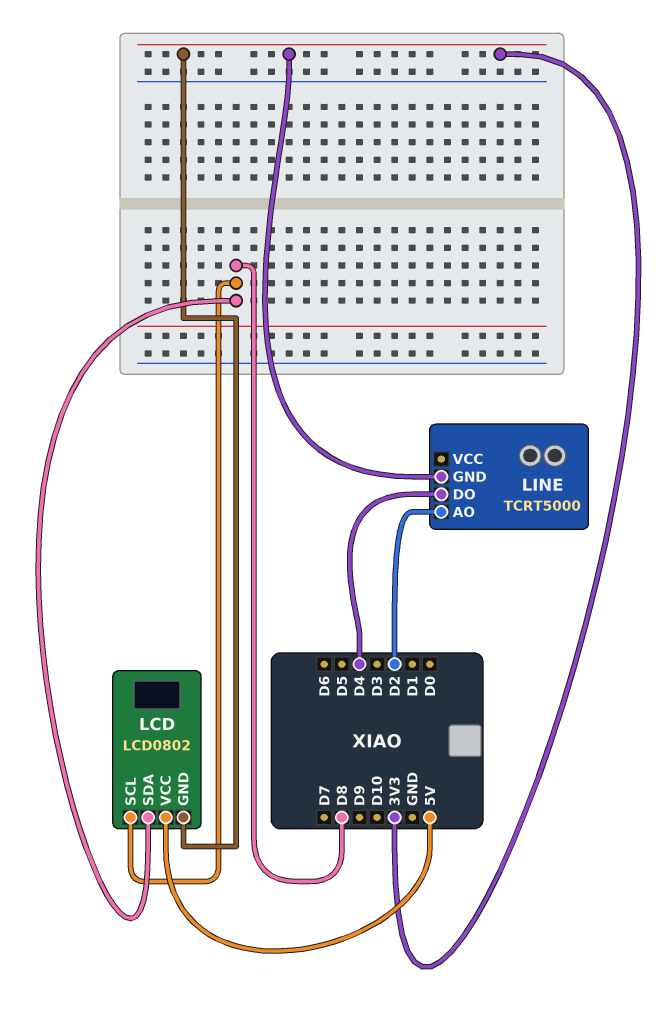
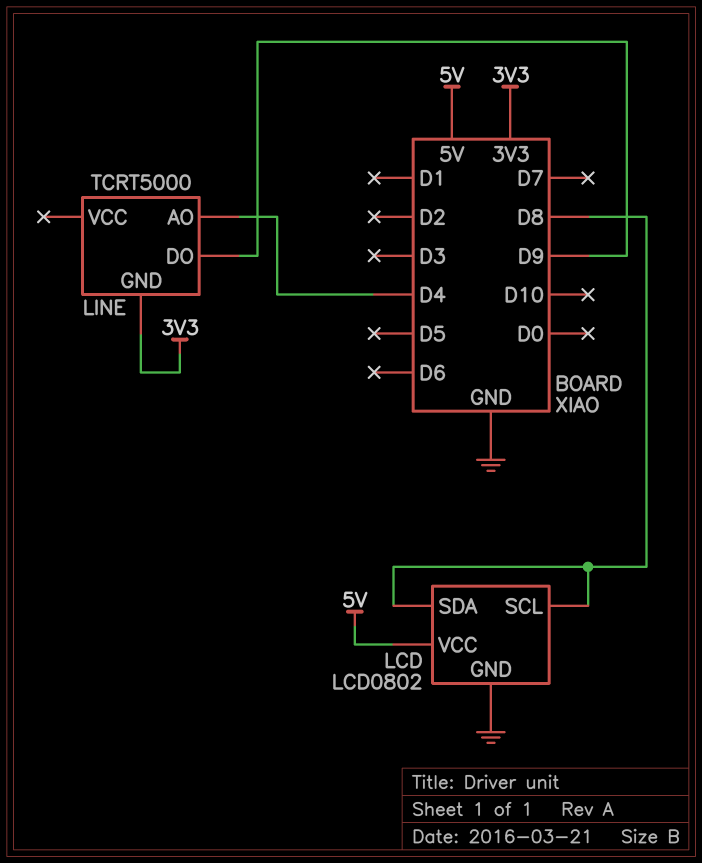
LCD pin GND: 3V3 -> GND
LINE pin AO: D2 -> D4
LINE pin DO: D4 -> D9

